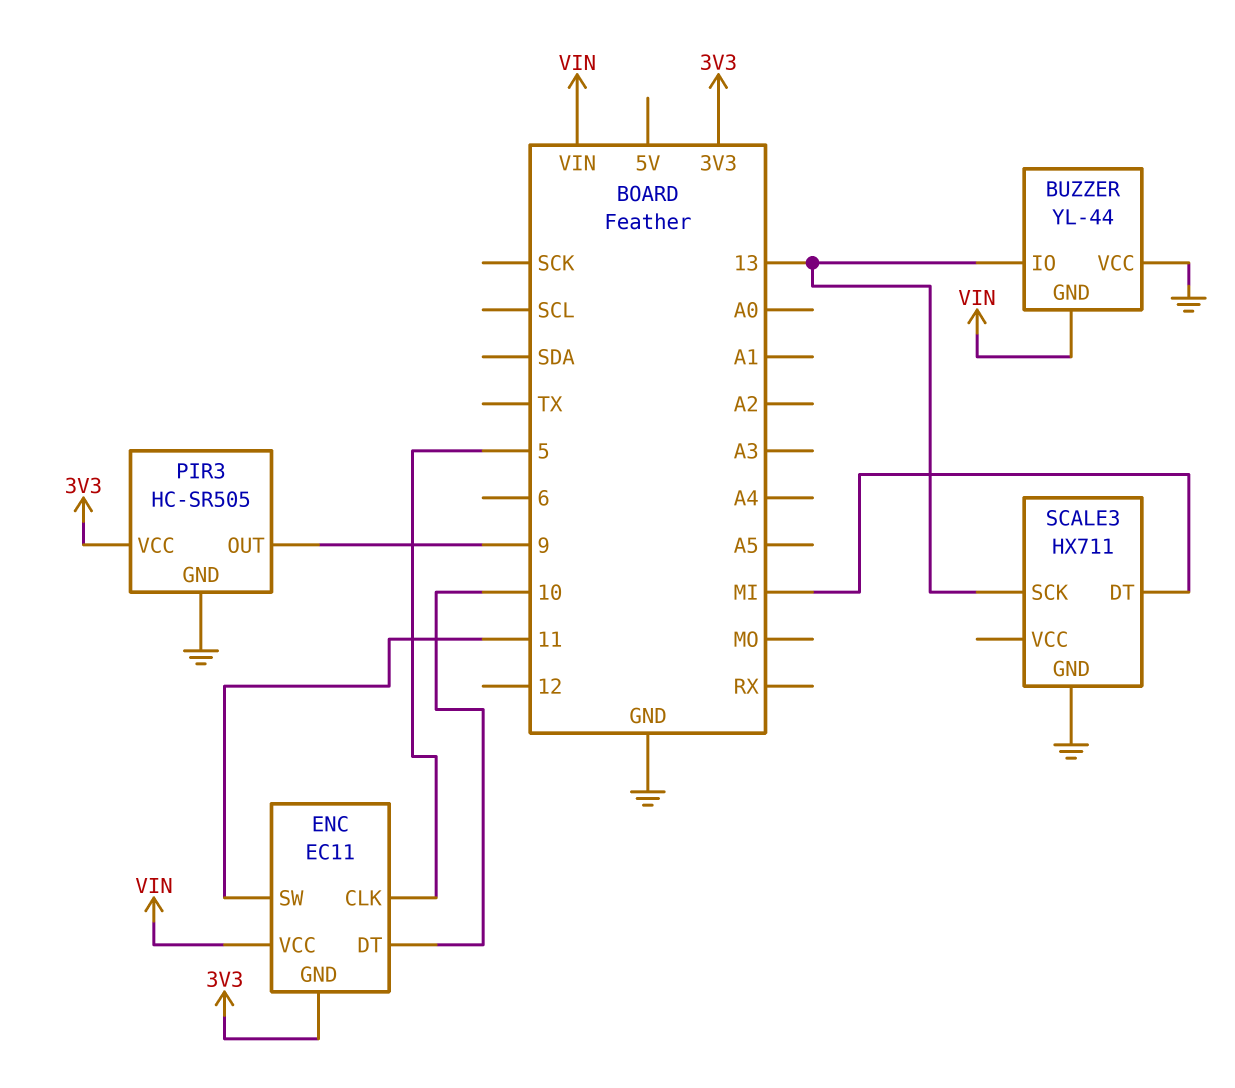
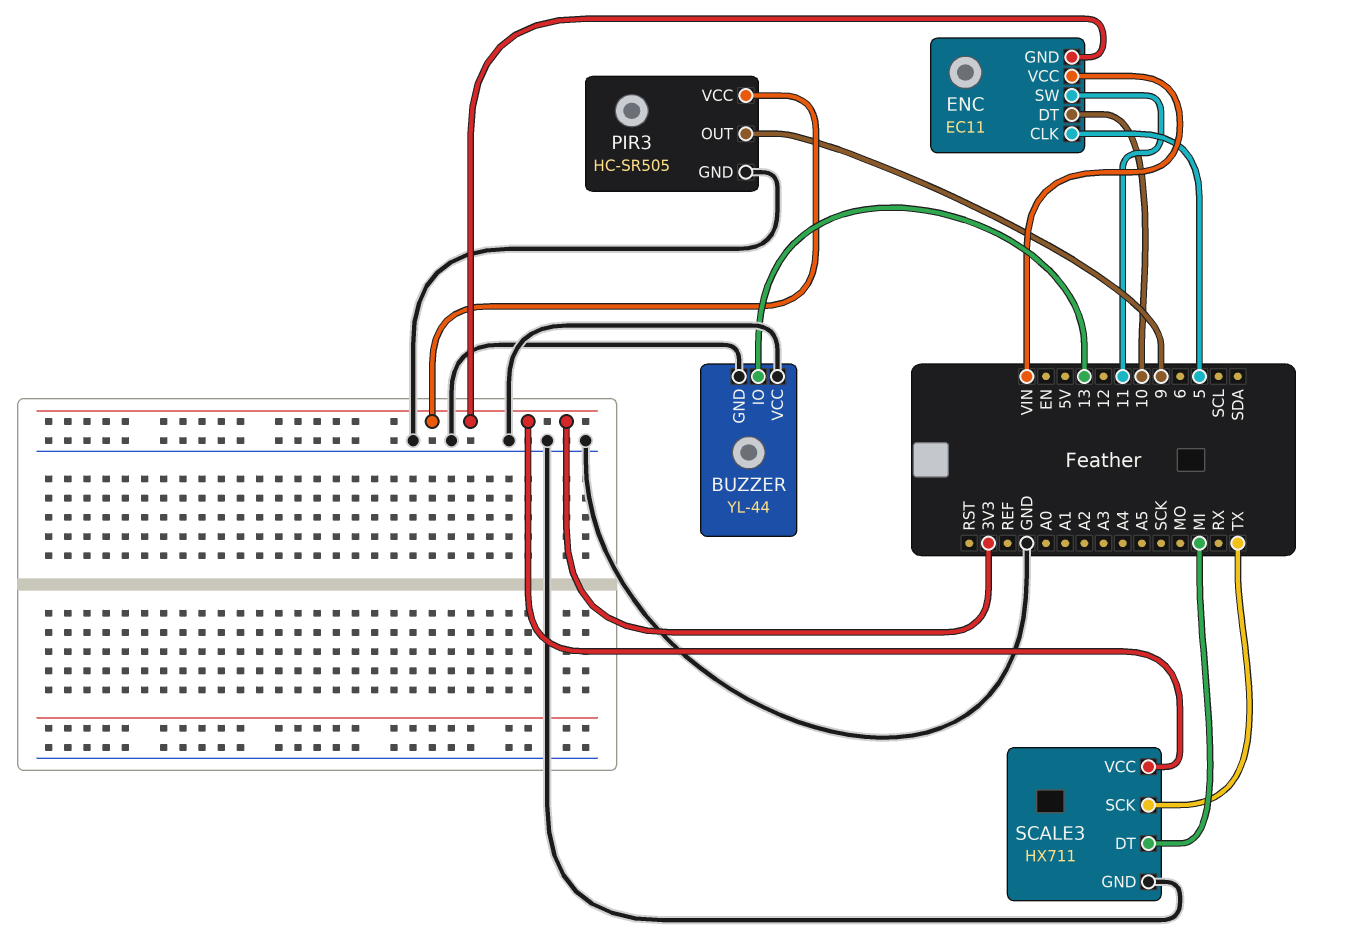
BUZZER pin GND: VIN -> GND
SCALE3 pin SCK: 13 -> TX
SCALE3 pin VCC: none -> 3V3

